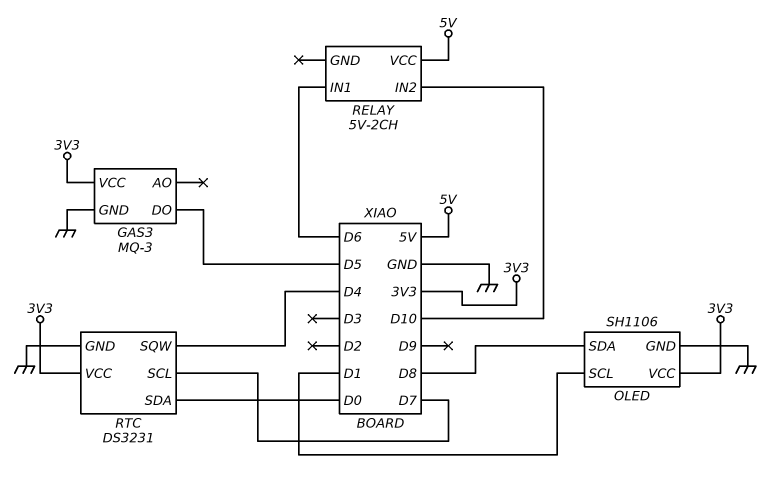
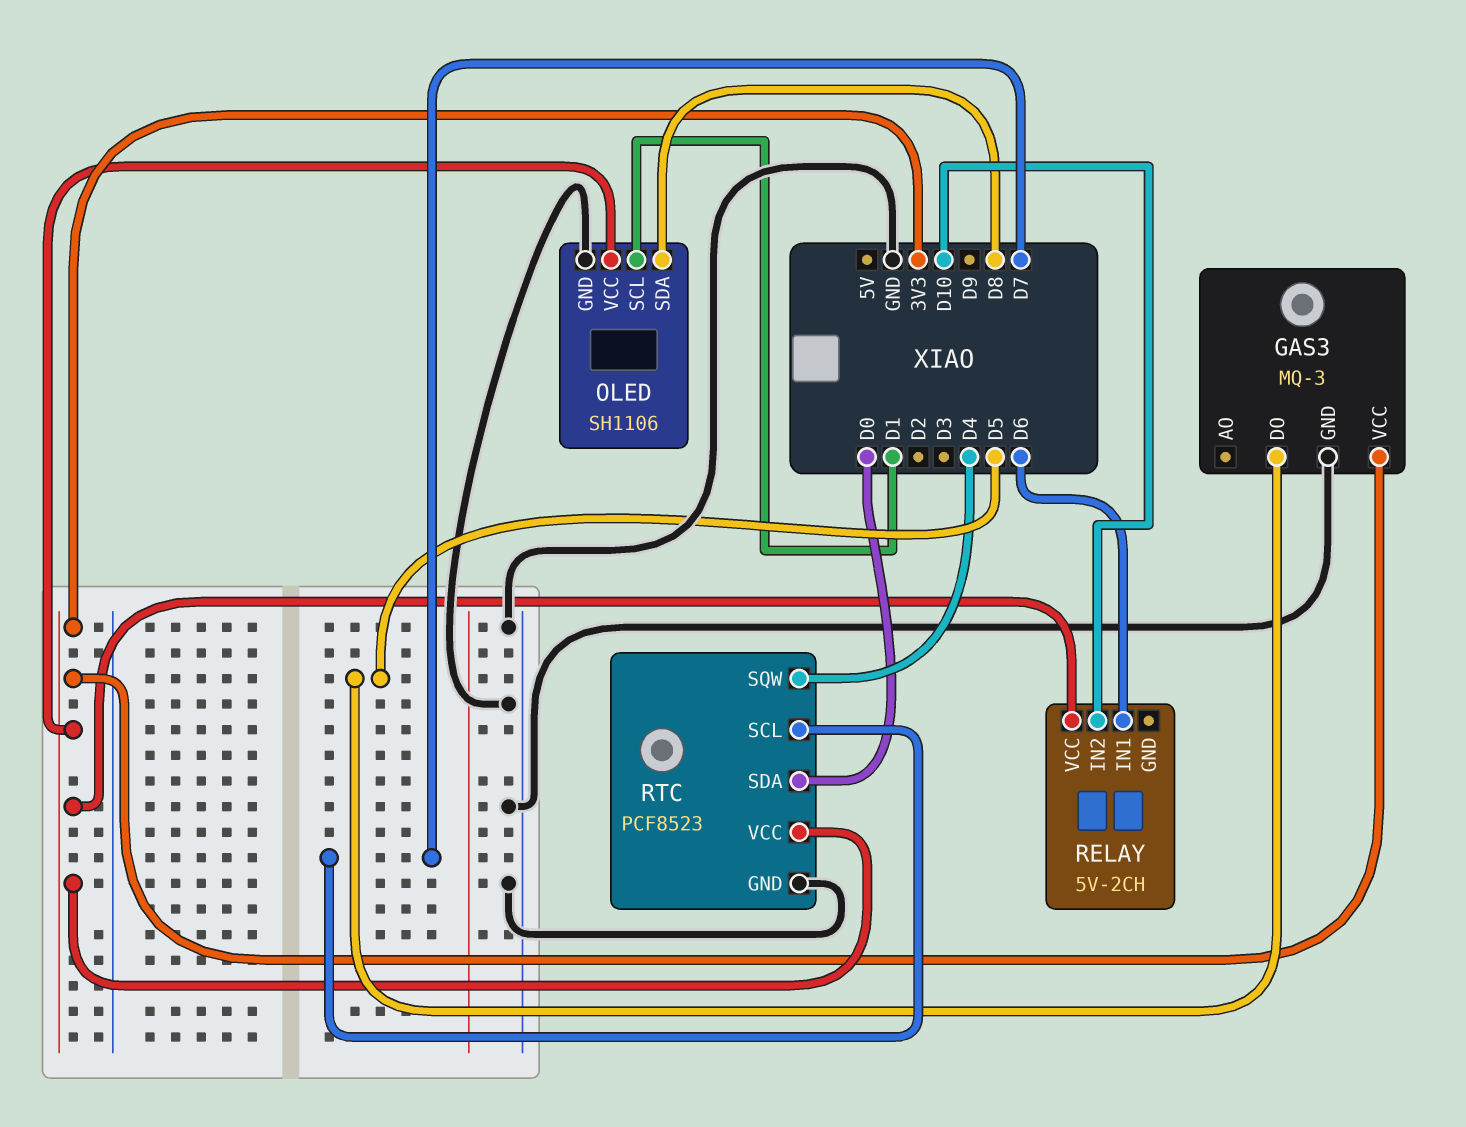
RELAY pin VCC: 5V -> 3V3
RTC: DS3231 -> PCF8523

